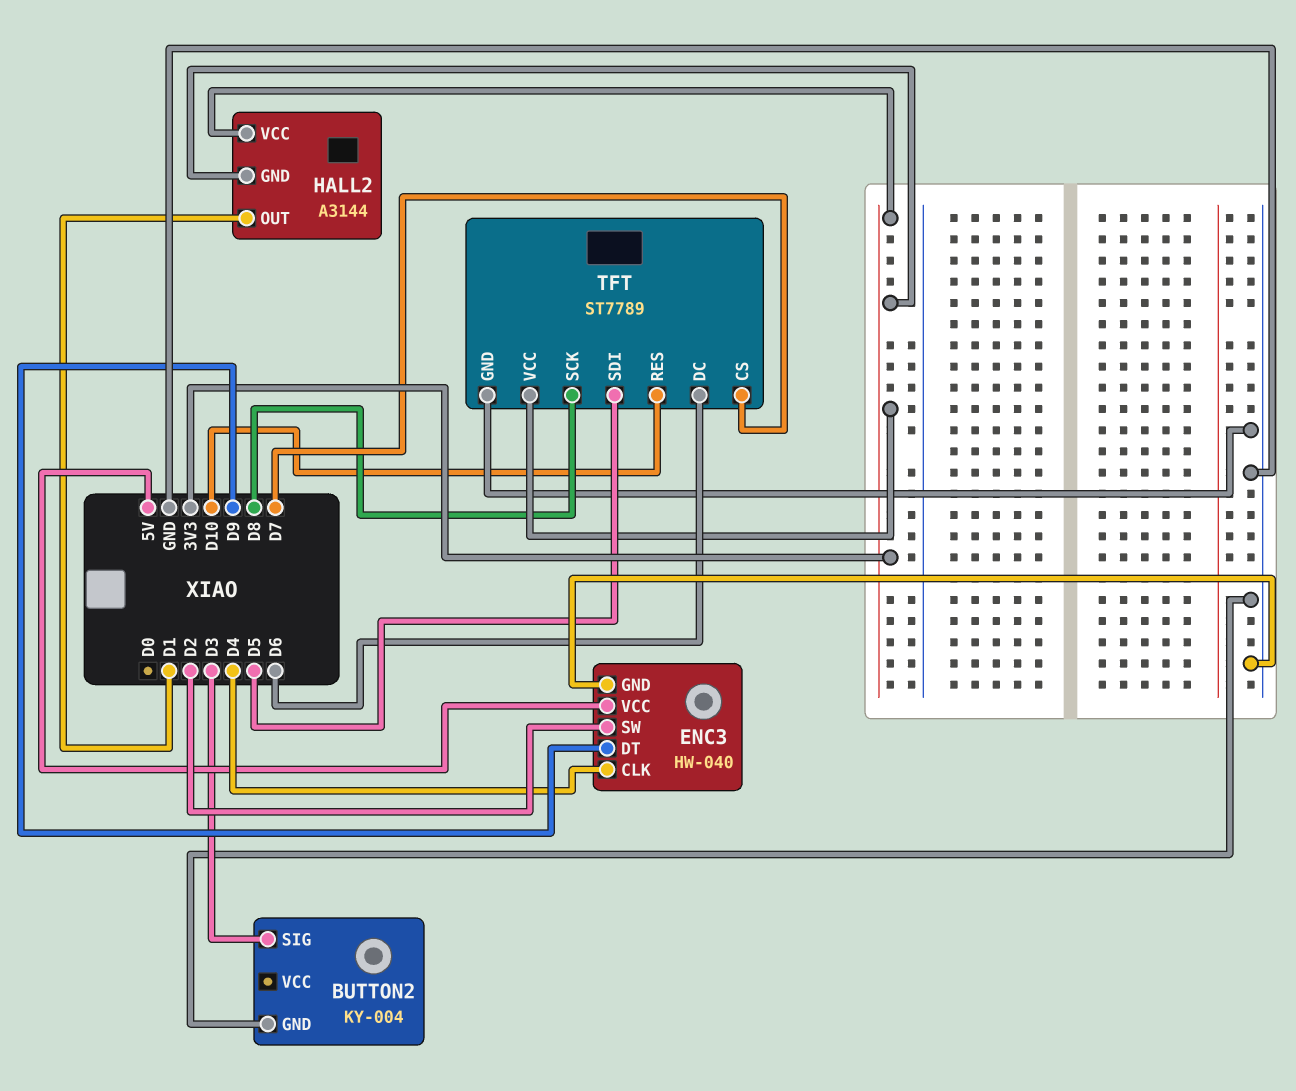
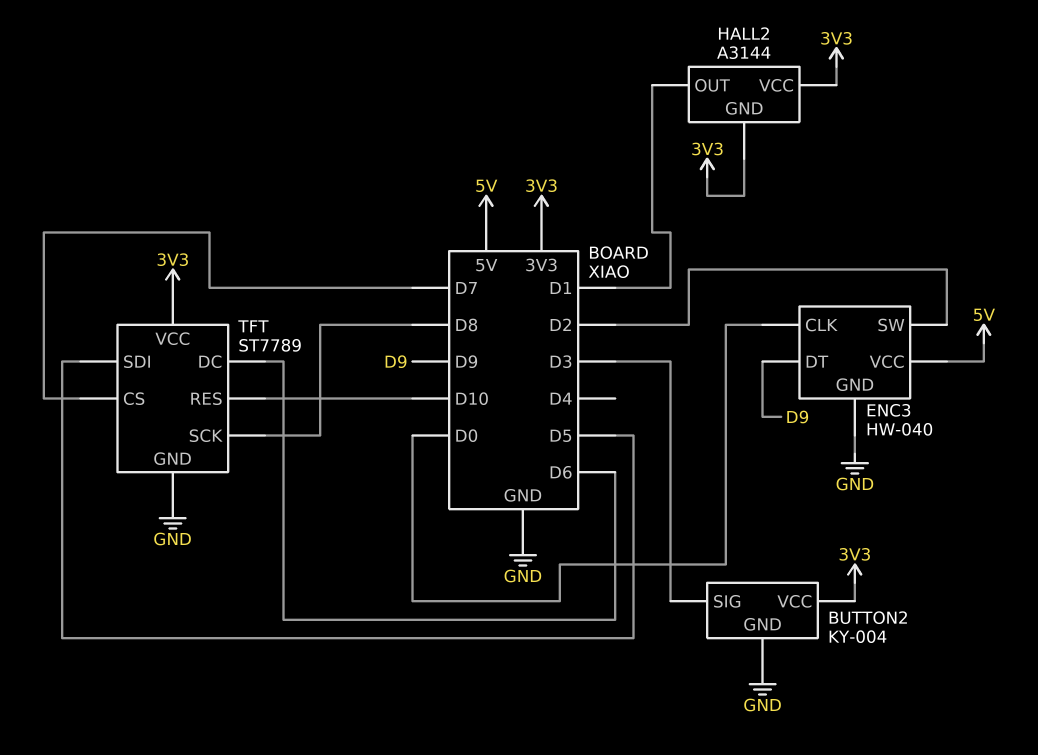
BUTTON2 pin VCC: none -> 3V3
ENC3 pin CLK: D4 -> D0

